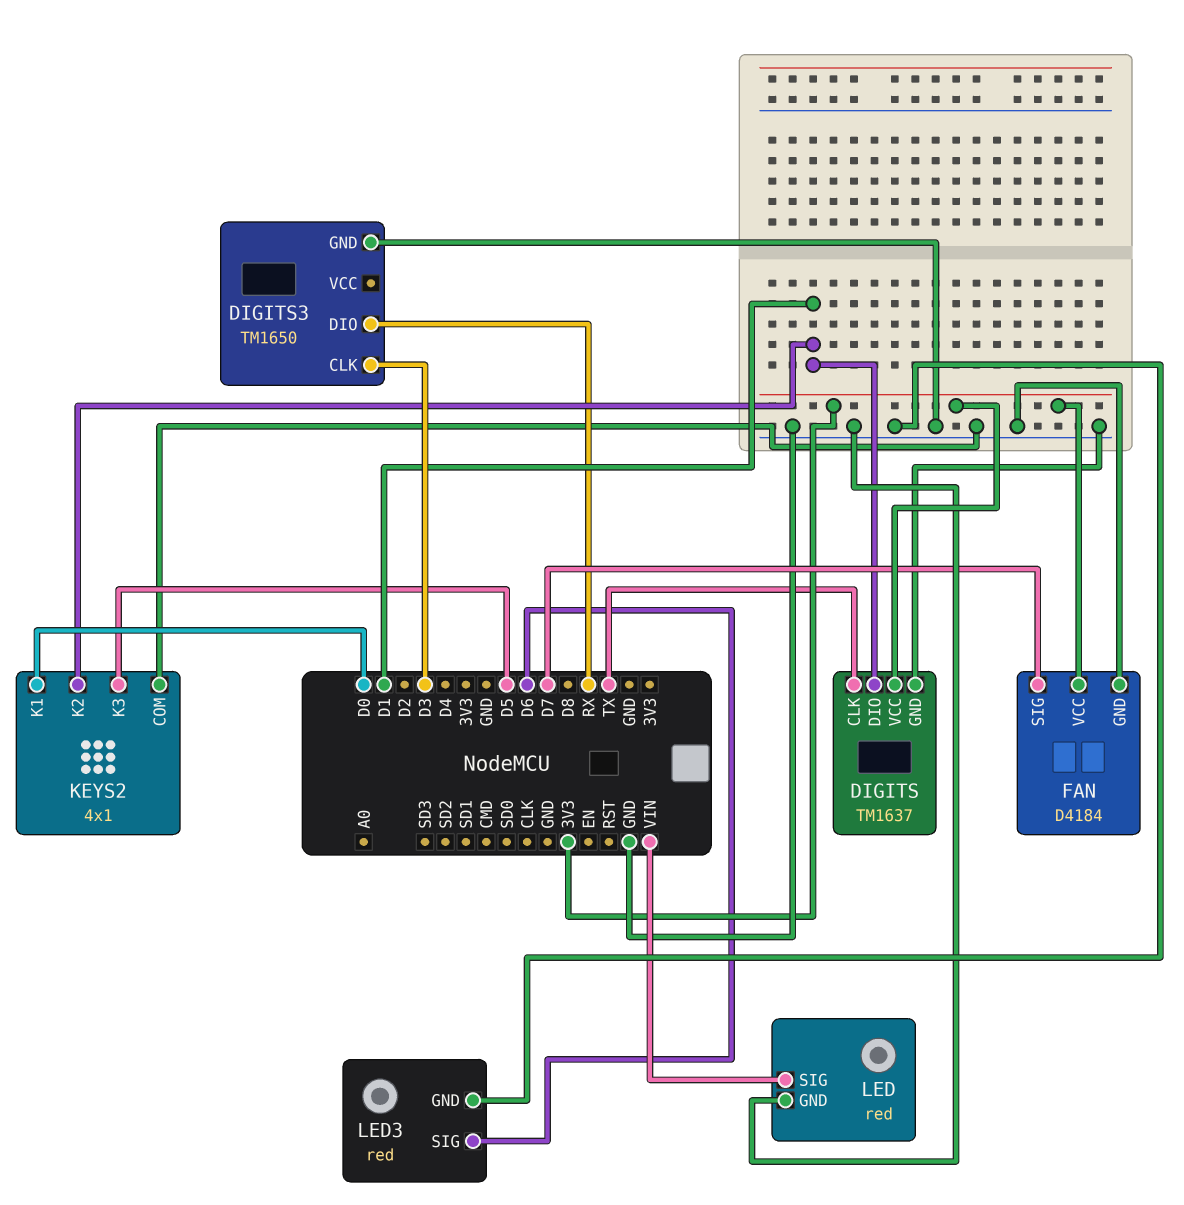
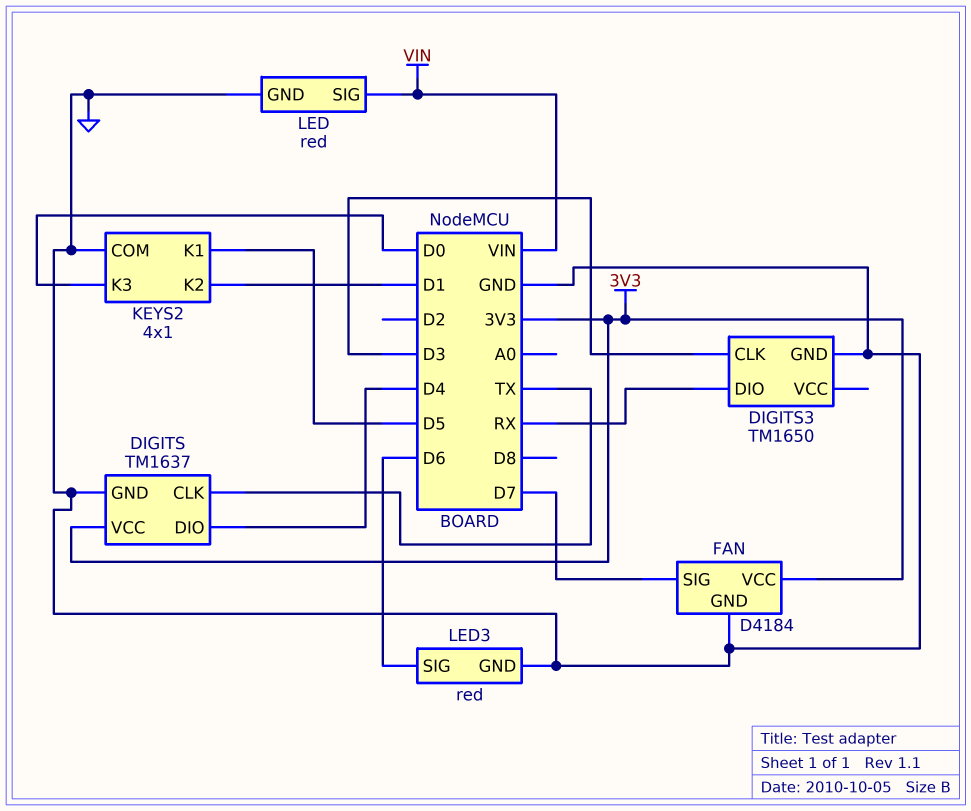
DIGITS pin DIO: D1 -> D4
KEYS2 pin K1: D0 -> D5
KEYS2 pin K3: D5 -> D0

